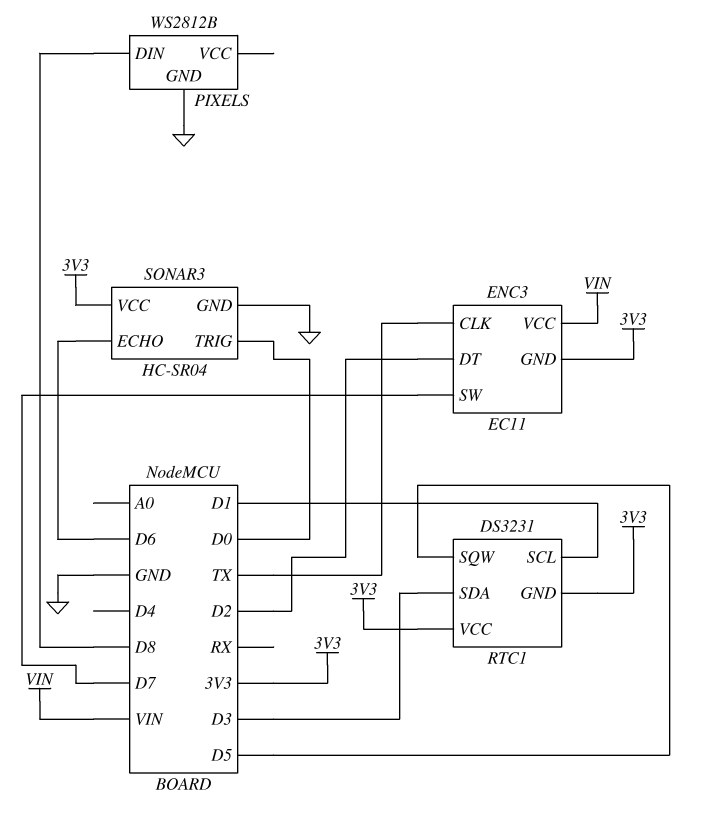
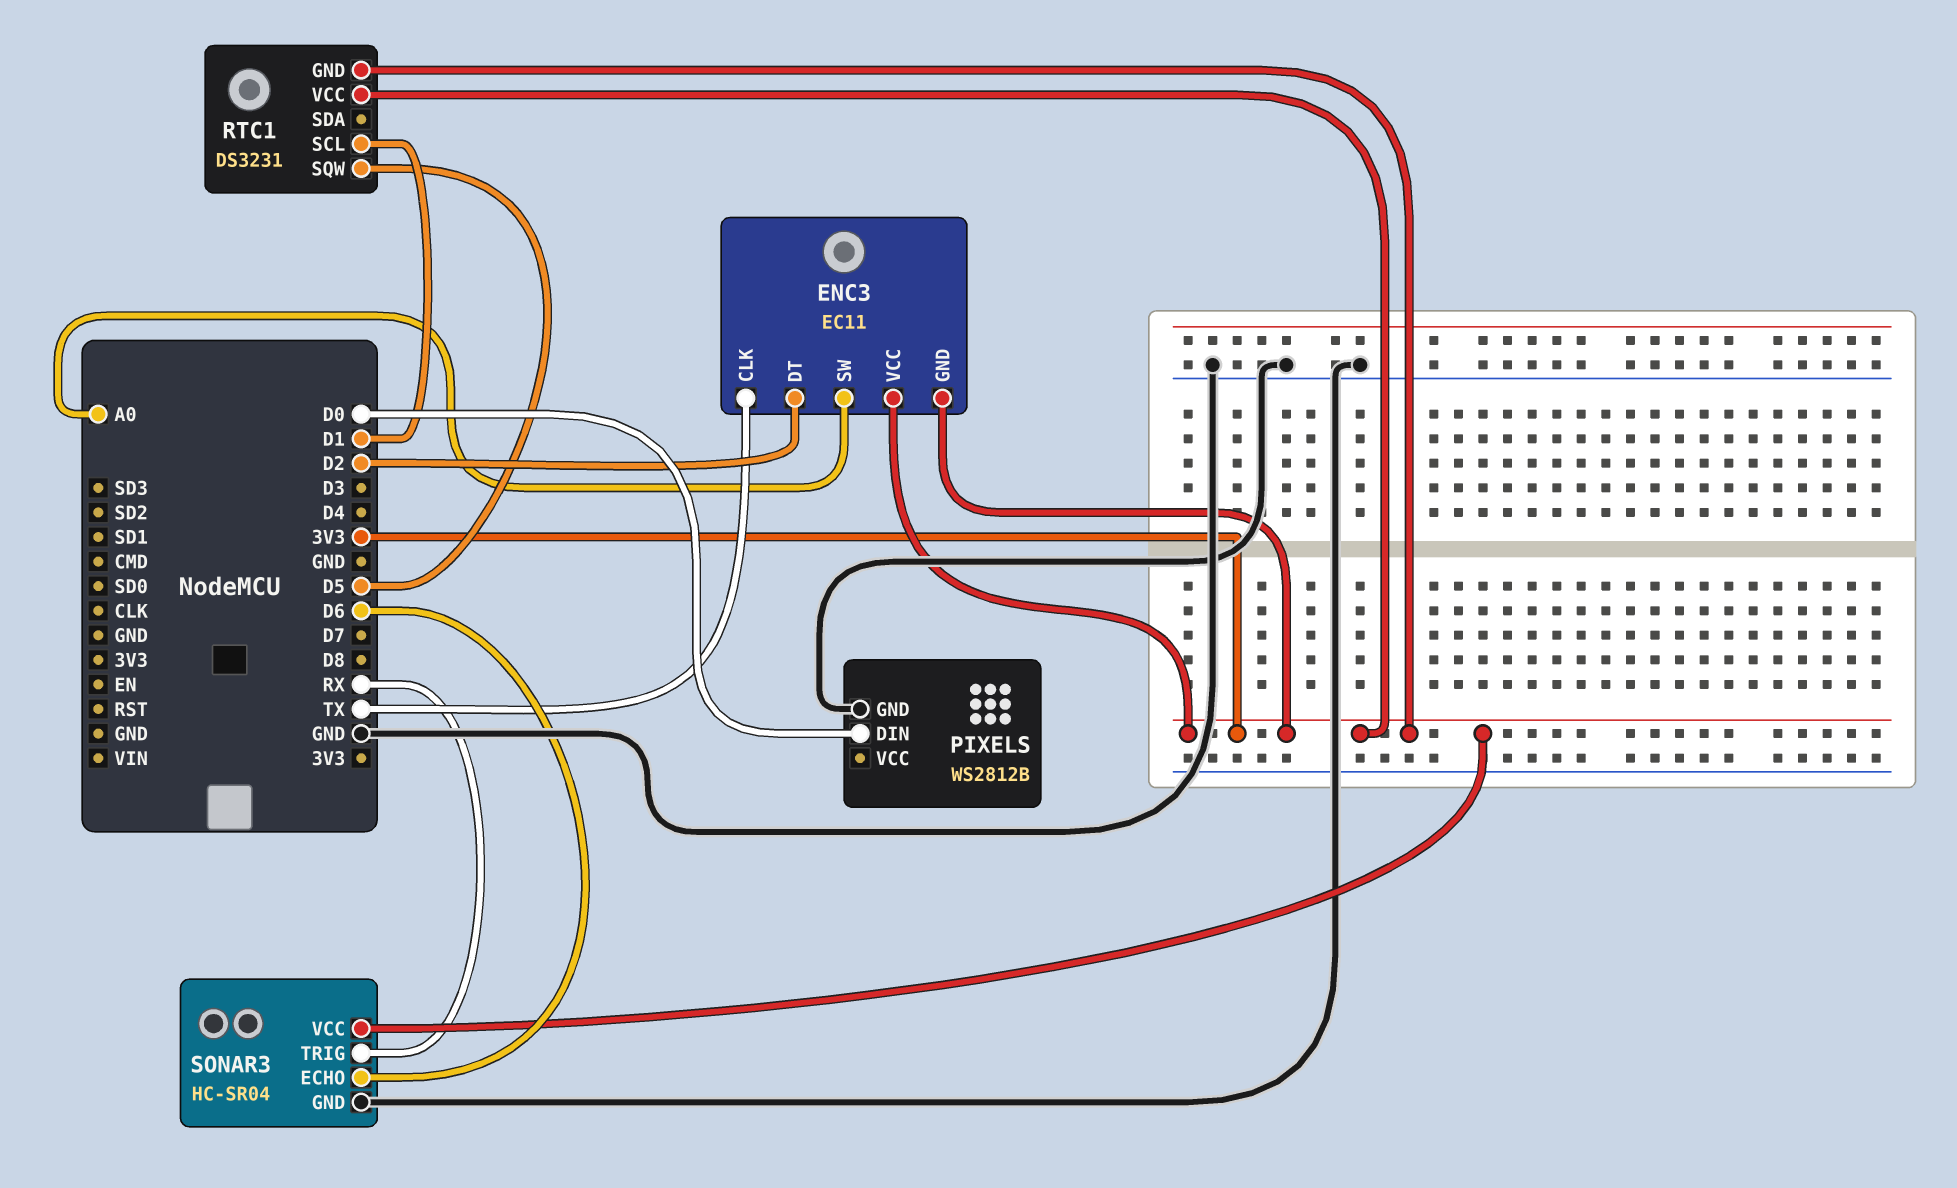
ENC3 pin SW: D7 -> A0
ENC3 pin VCC: VIN -> 3V3
PIXELS pin DIN: D8 -> D0
RTC1 pin SDA: D3 -> none
SONAR3 pin TRIG: D0 -> RX

